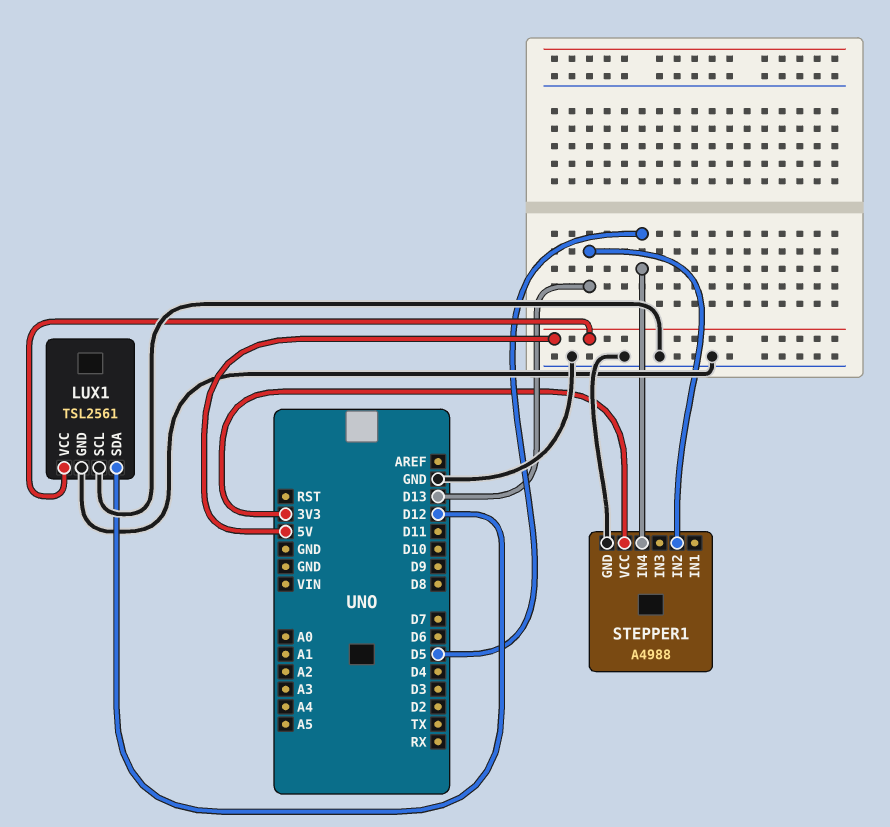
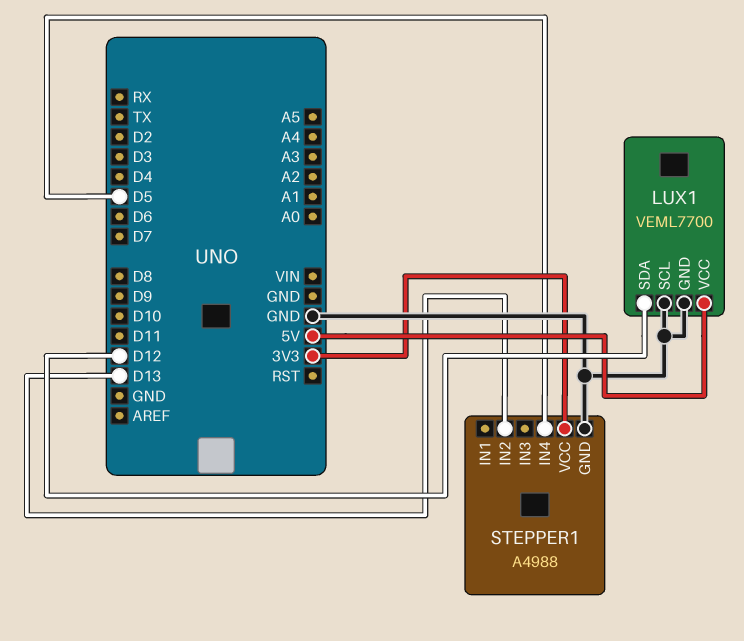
LUX1: TSL2561 -> VEML7700

